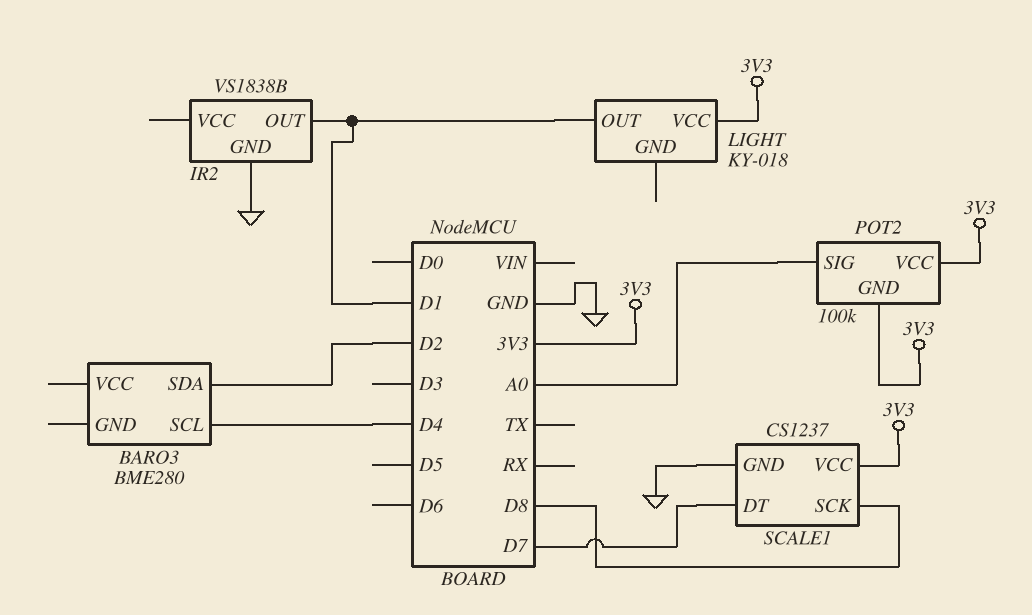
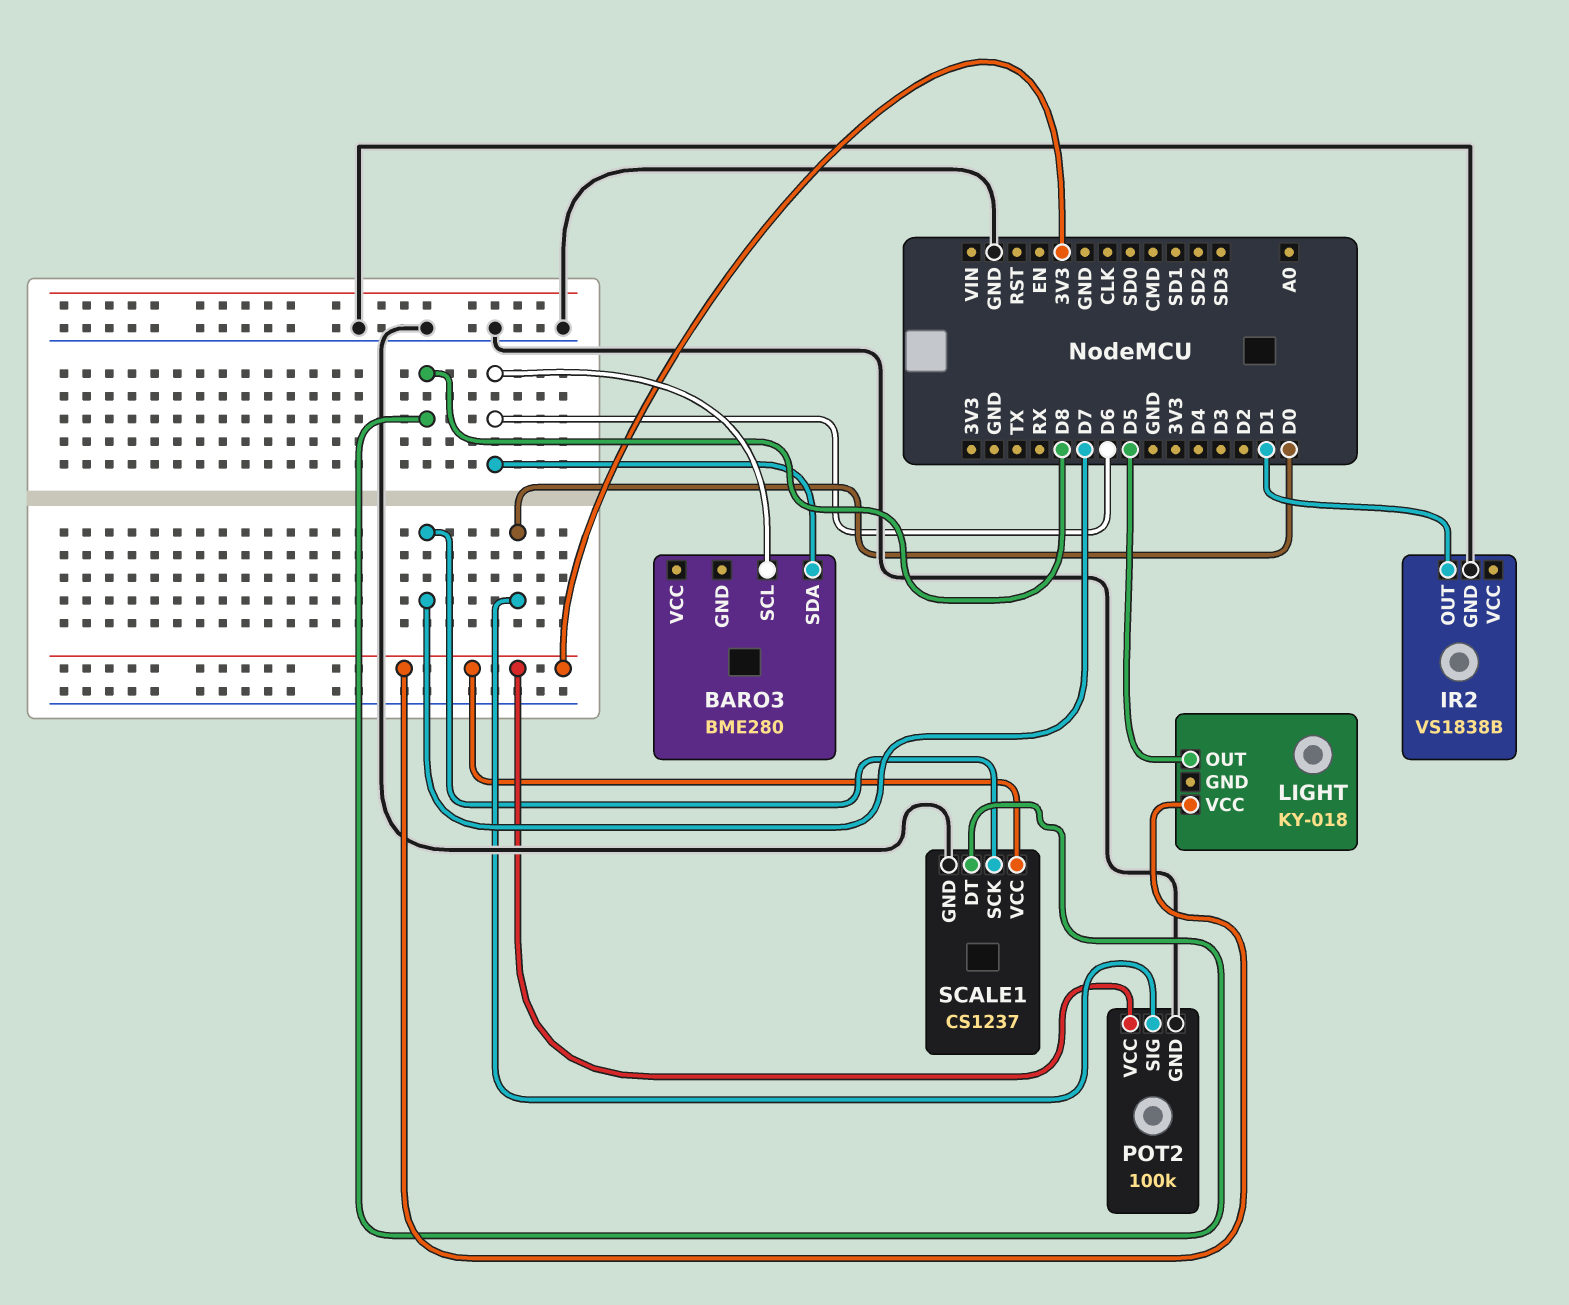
BARO3 pin SCL: D4 -> D6
BARO3 pin SDA: D2 -> D6
LIGHT pin OUT: D1 -> D5
POT2 pin GND: 3V3 -> GND
POT2 pin SIG: A0 -> D0
SCALE1 pin DT: D7 -> D8
SCALE1 pin SCK: D8 -> D7

